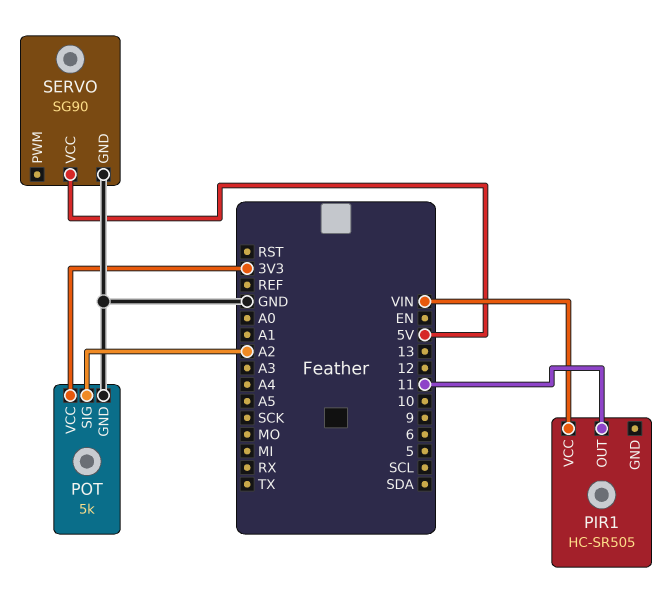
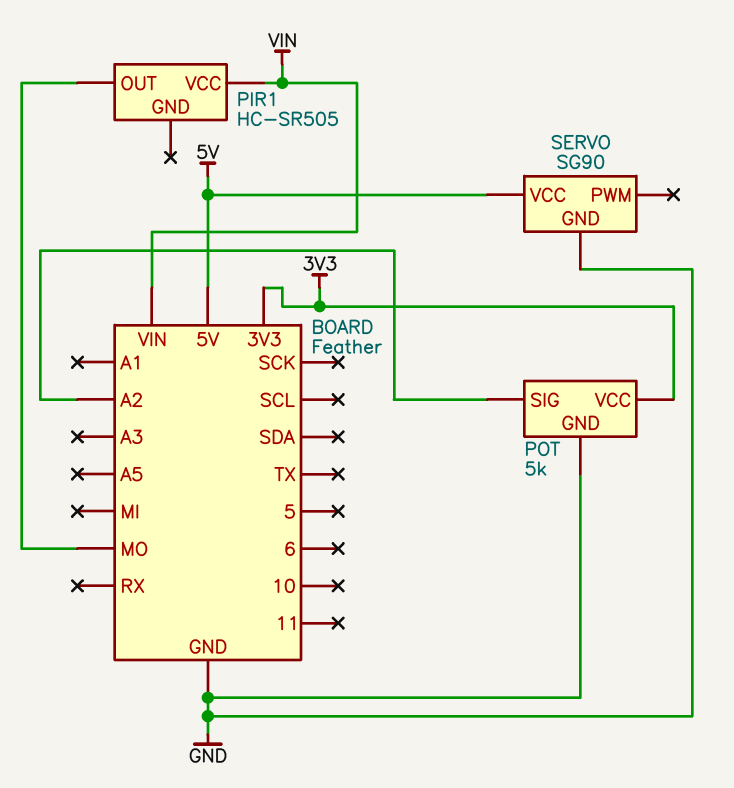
PIR1 pin OUT: 11 -> MO

